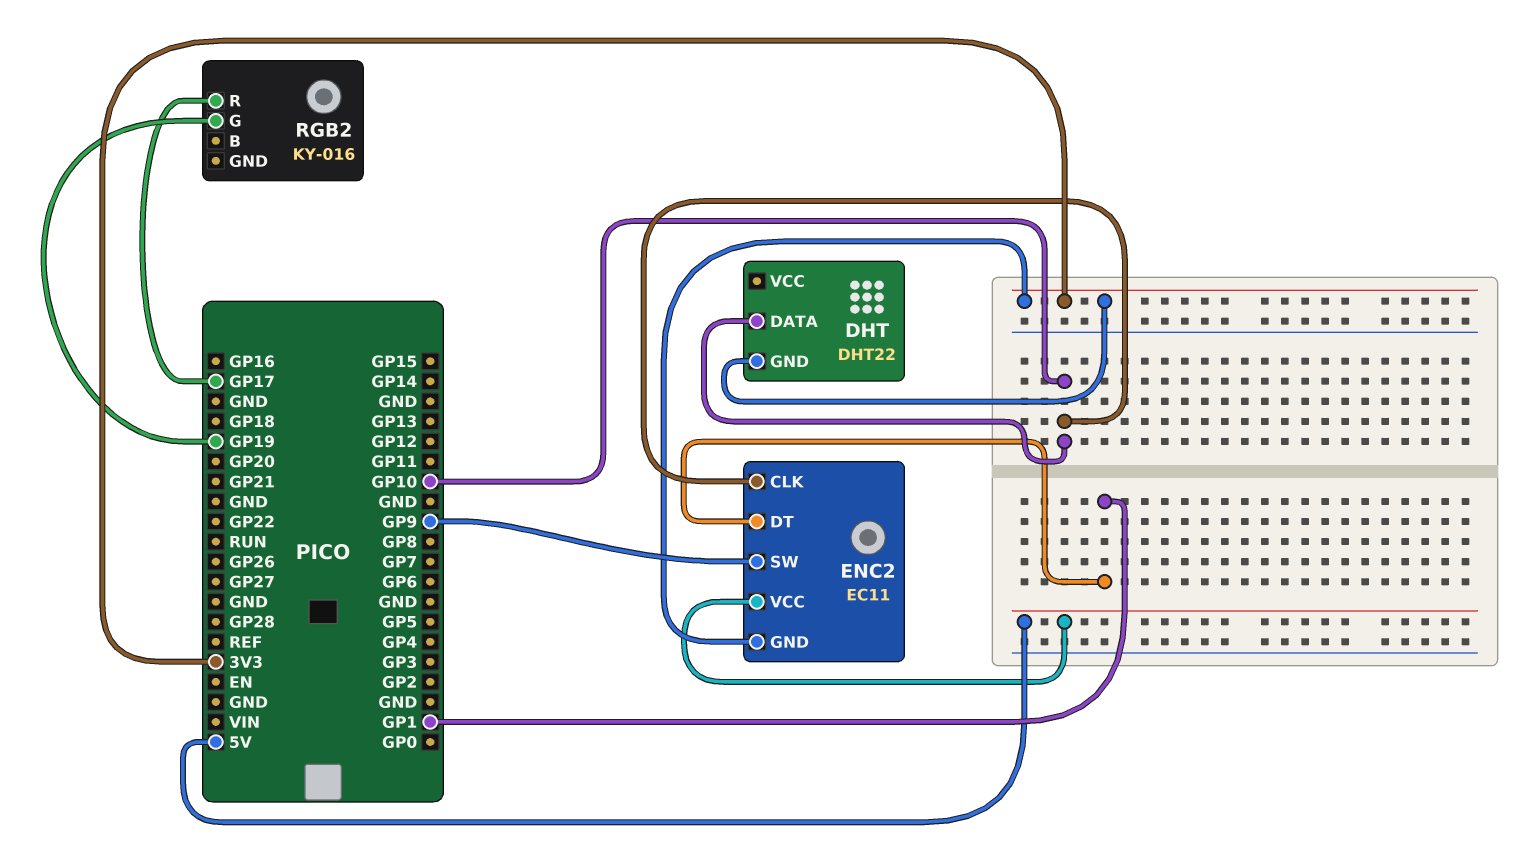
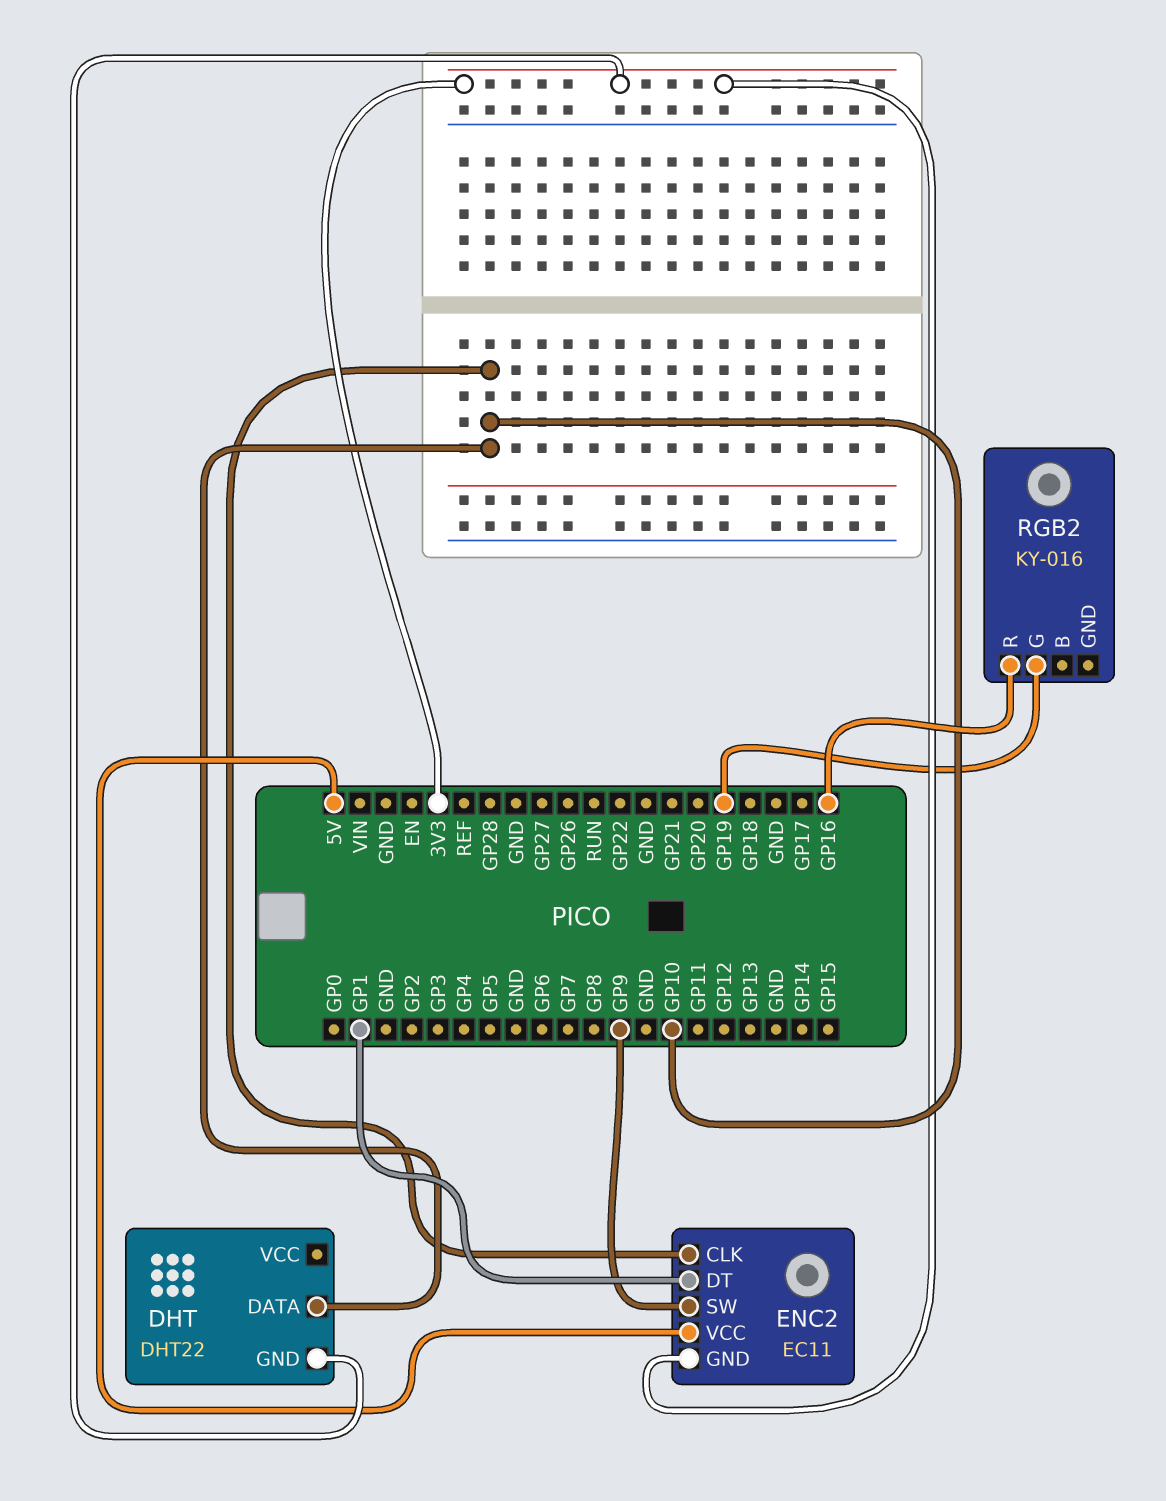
RGB2 pin R: GP17 -> GP16

